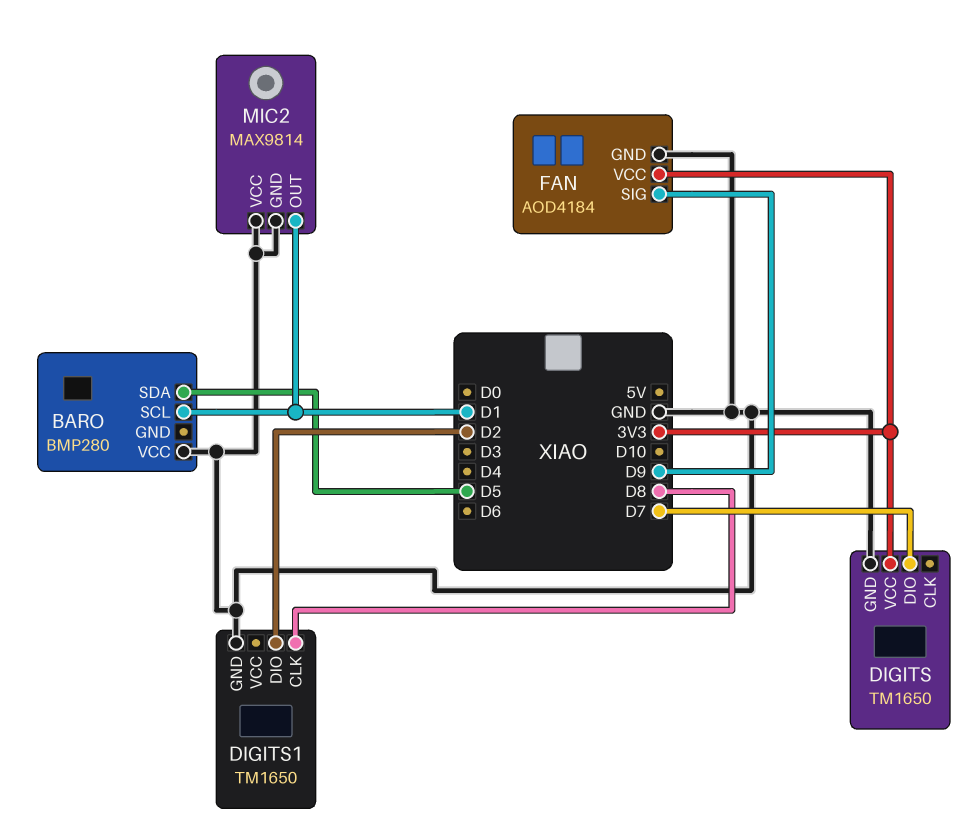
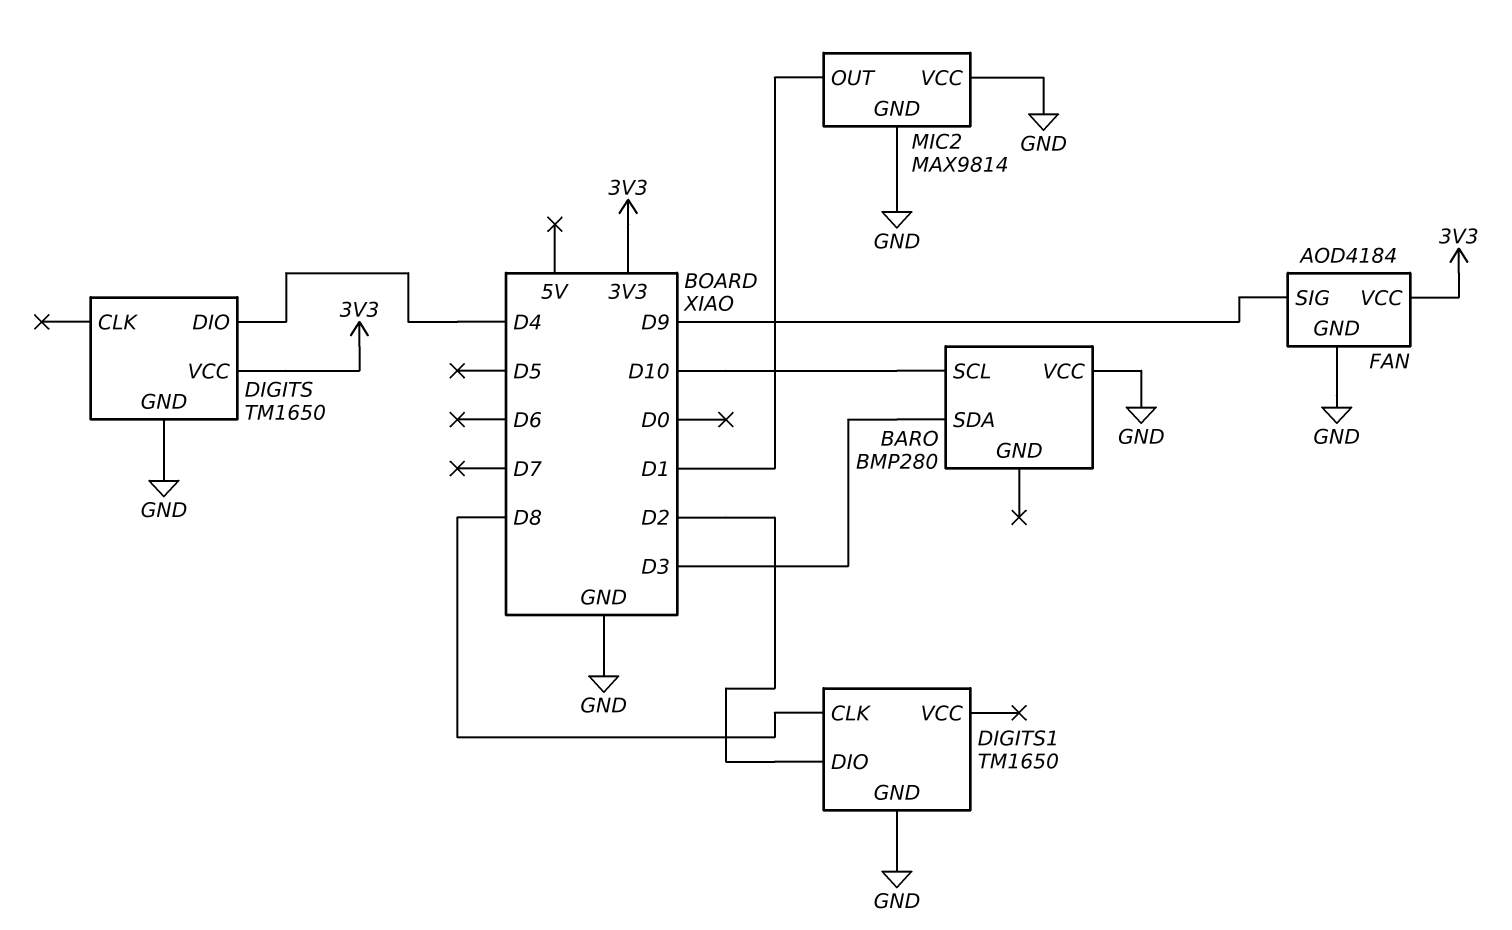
BARO pin SCL: D1 -> D10
BARO pin SDA: D5 -> D3
DIGITS pin DIO: D7 -> D4

